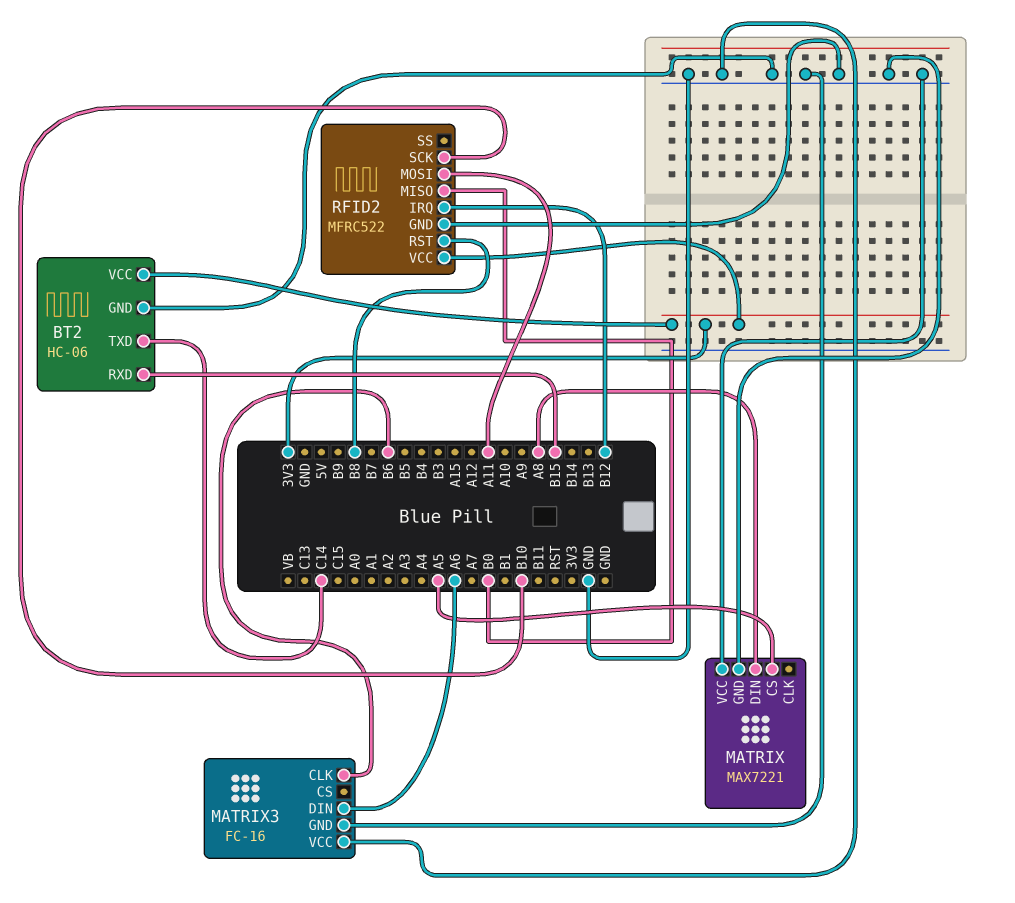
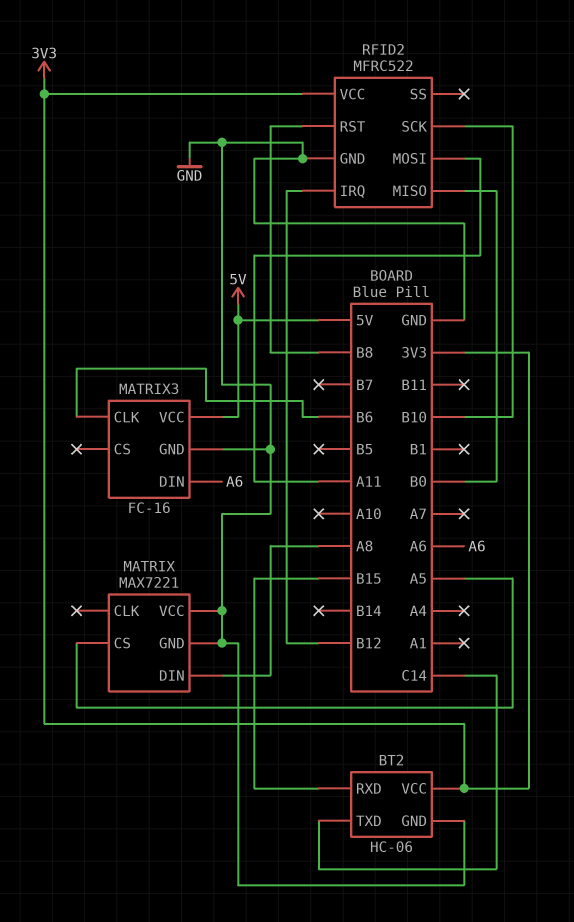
MATRIX3 pin VCC: GND -> 5V

